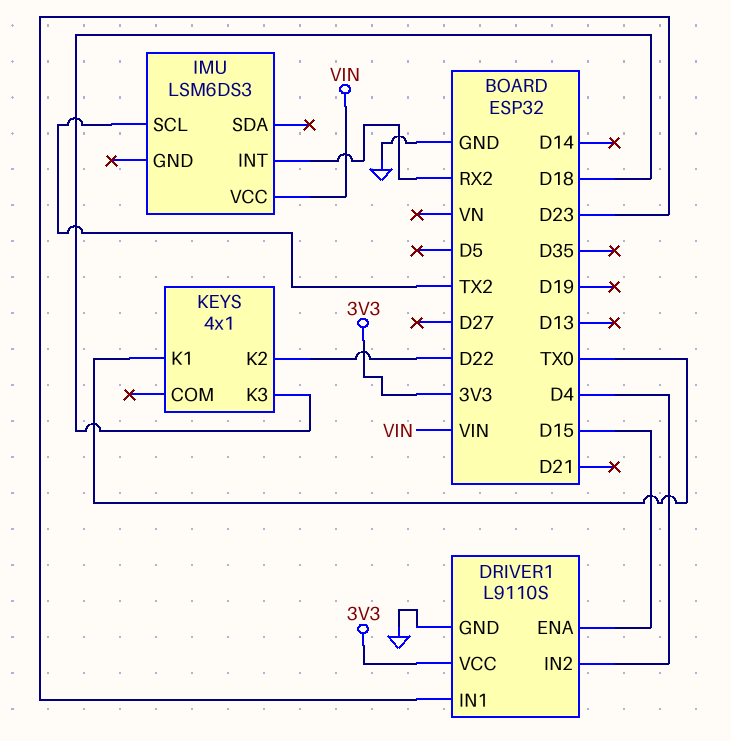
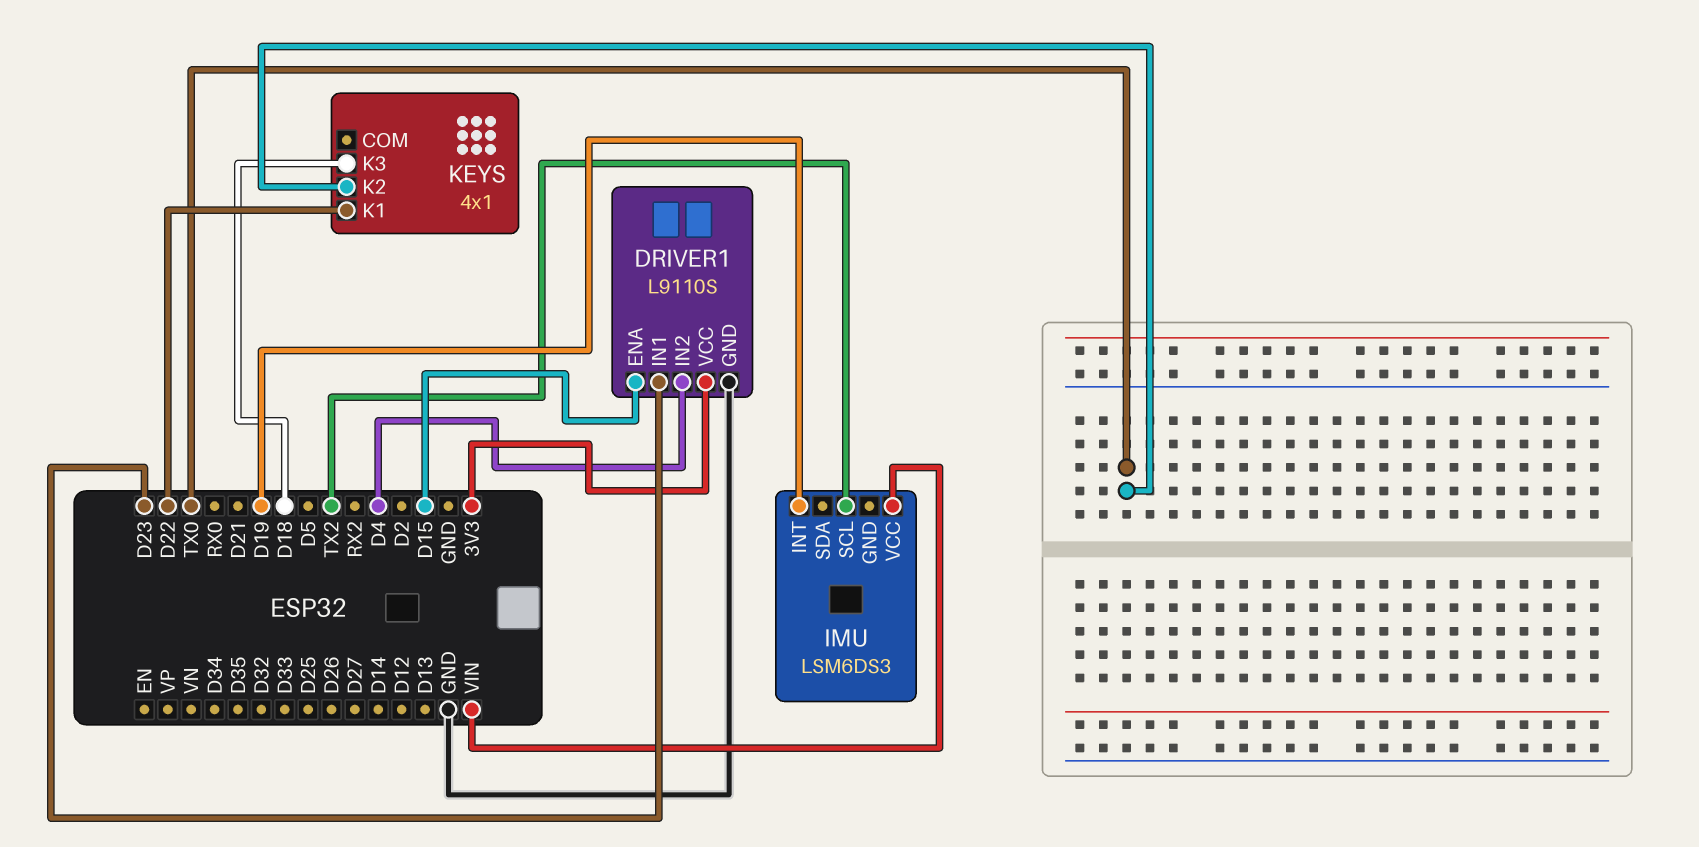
IMU pin INT: RX2 -> D19
KEYS pin K1: TX0 -> D22
KEYS pin K2: D22 -> TX0

